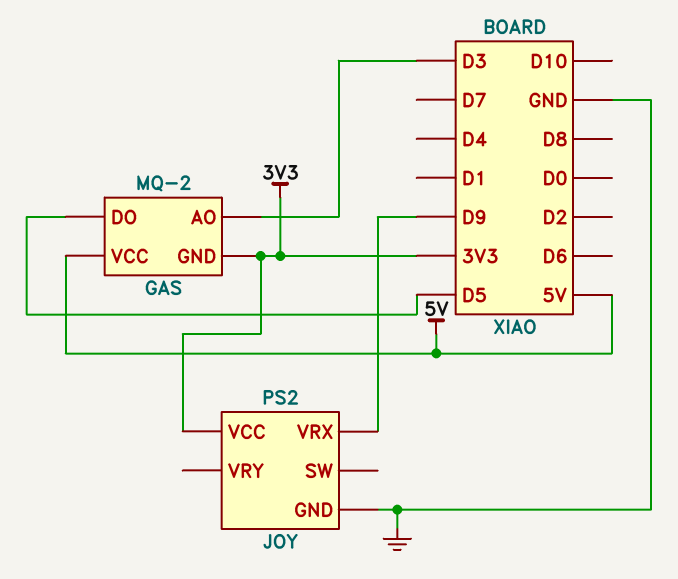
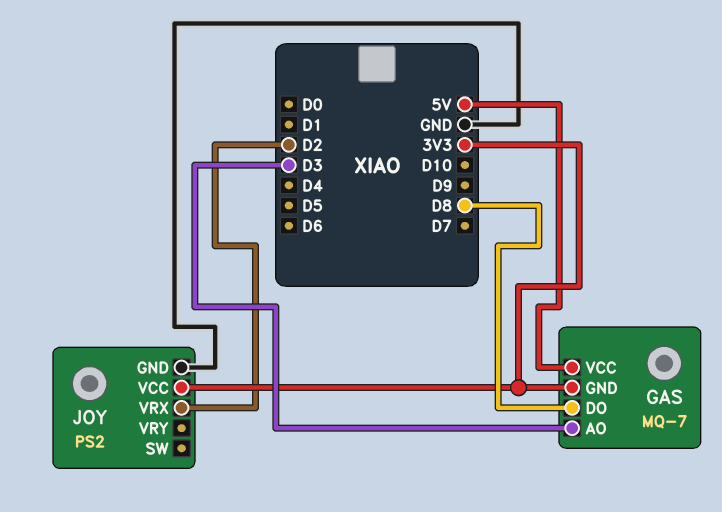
GAS: MQ-2 -> MQ-7
GAS pin DO: D5 -> D8
JOY pin VRX: D9 -> D2

